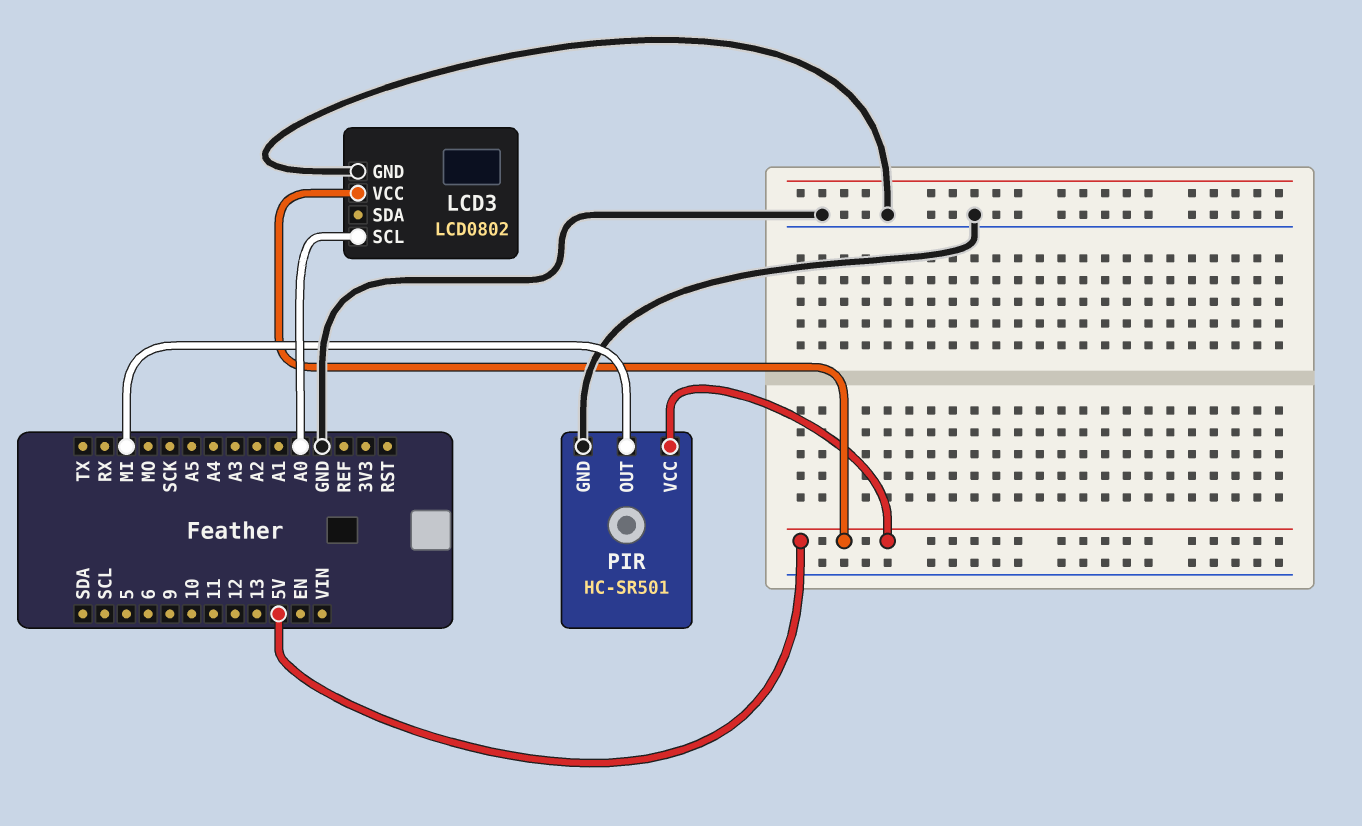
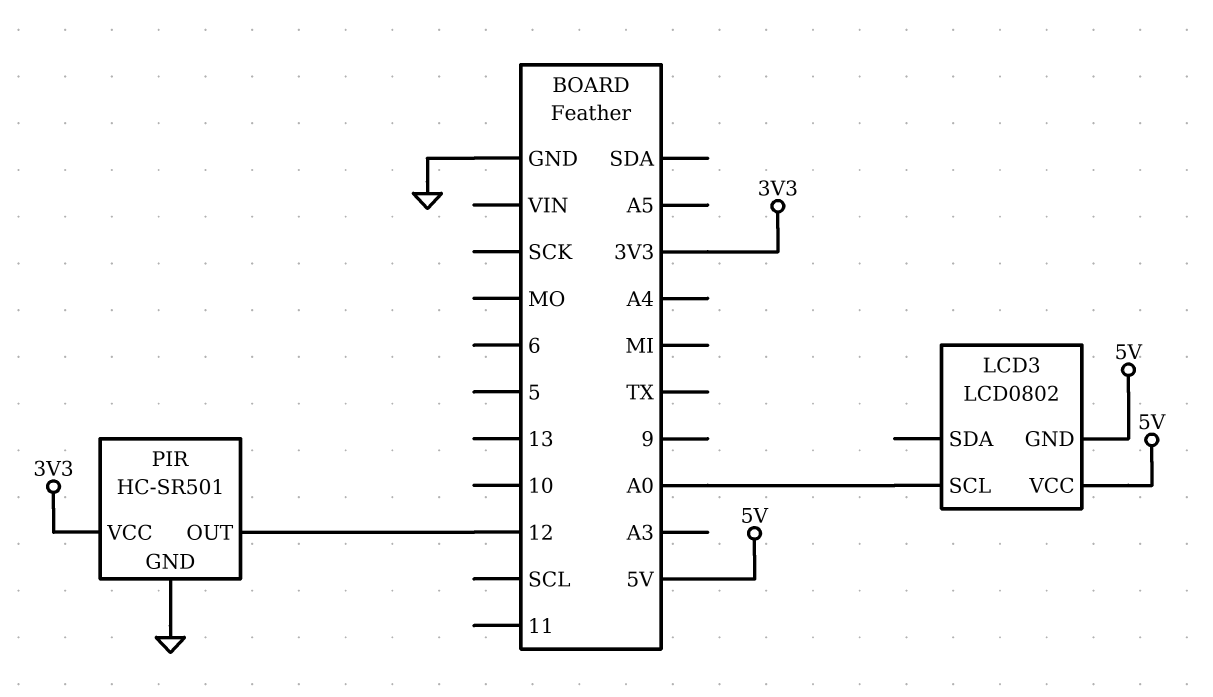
LCD3 pin GND: GND -> 5V
PIR pin OUT: MI -> 12
PIR pin VCC: 5V -> 3V3

